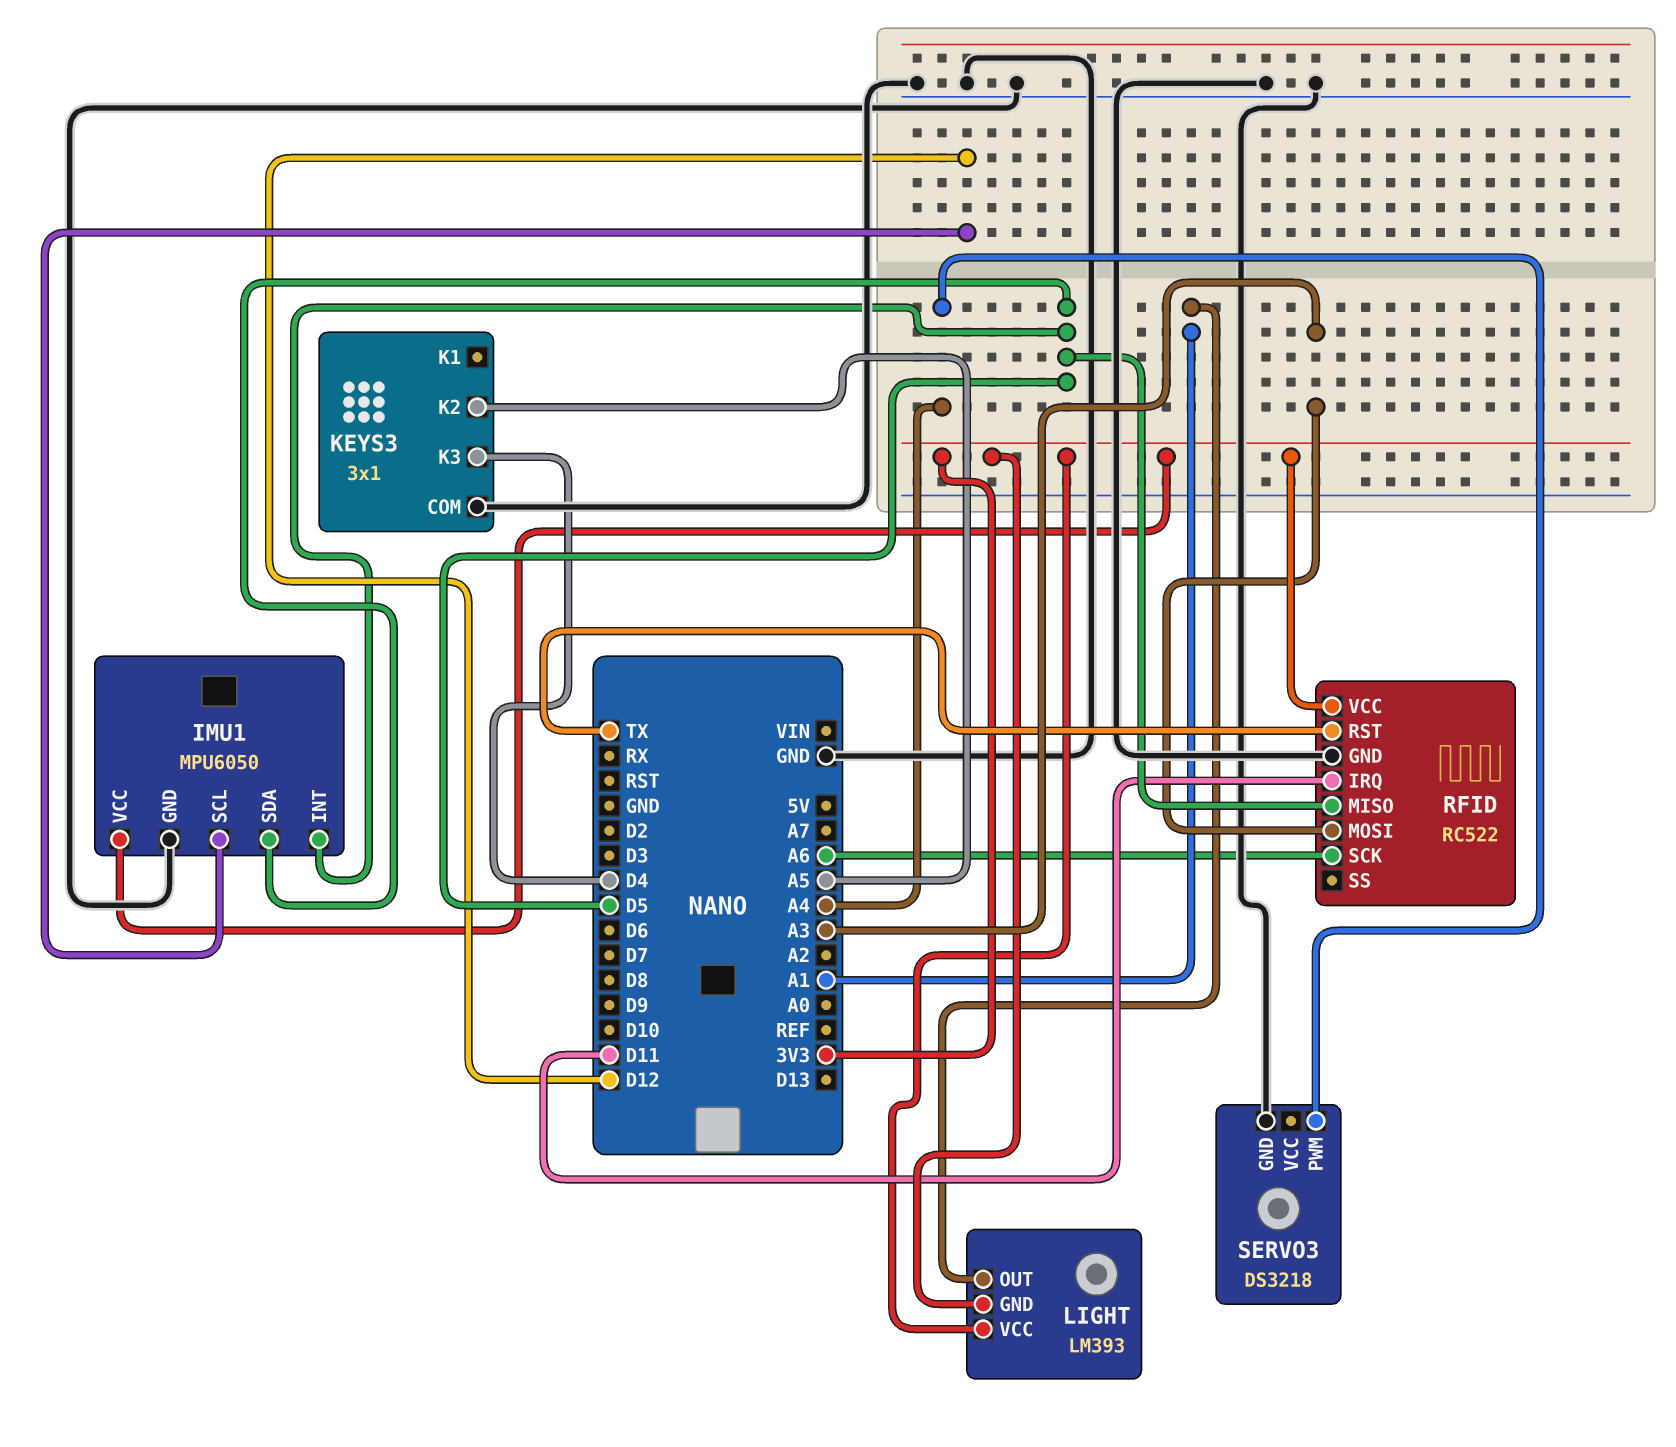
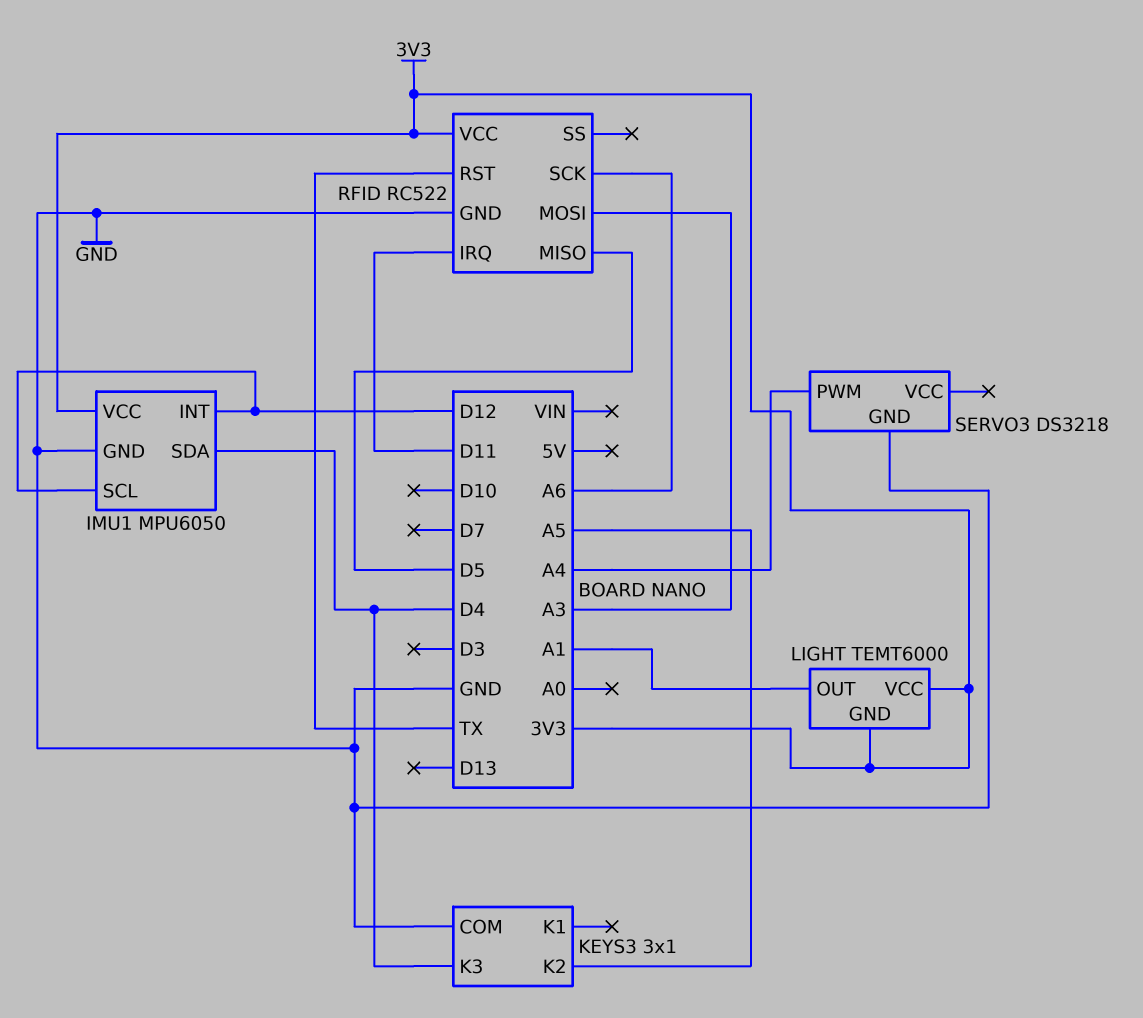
IMU1 pin INT: D5 -> D12
IMU1 pin SDA: D5 -> D4
LIGHT: LM393 -> TEMT6000

